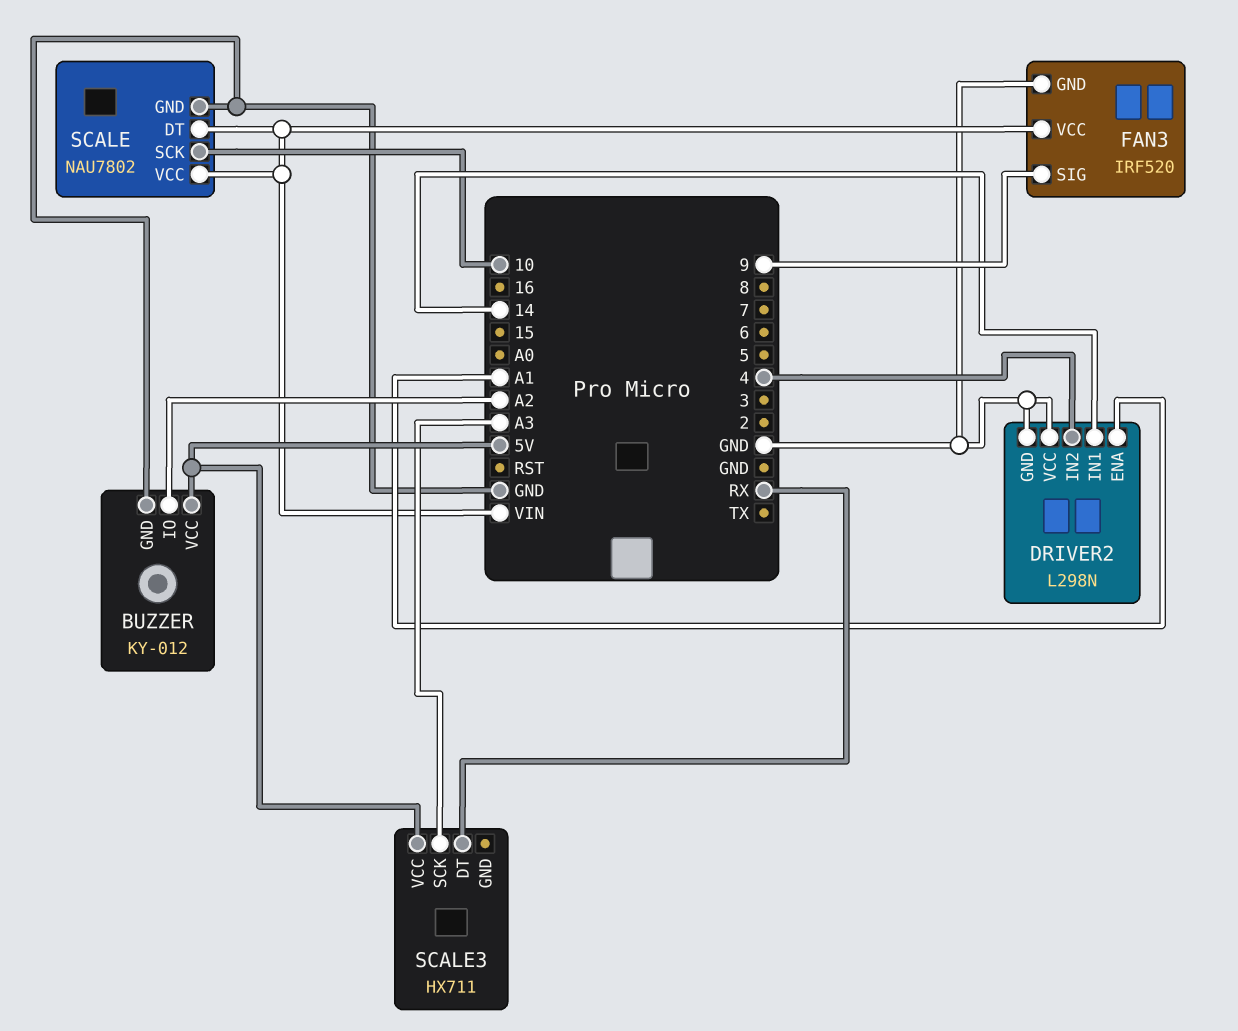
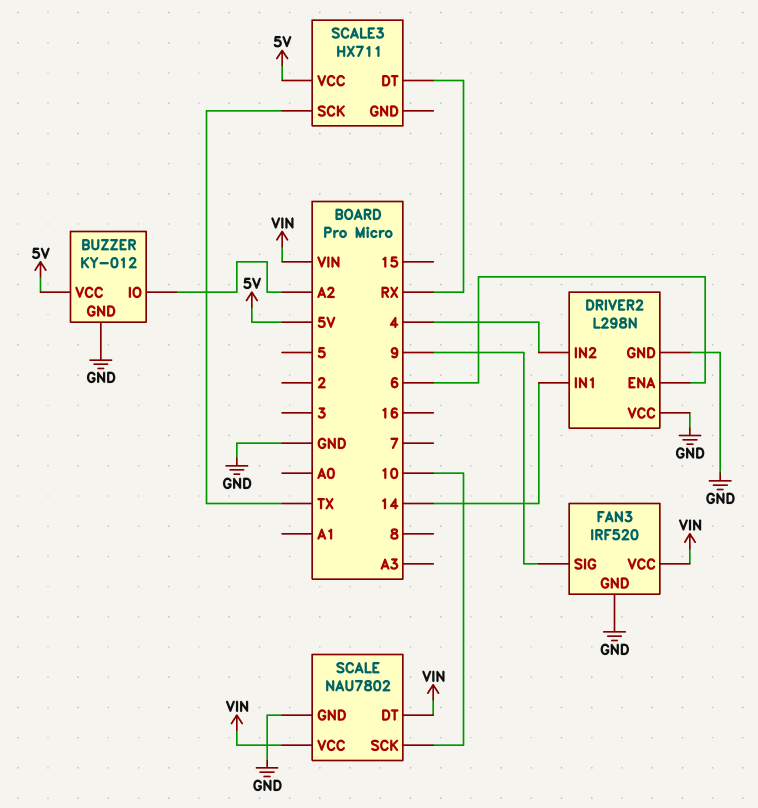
DRIVER2 pin ENA: A1 -> 6
SCALE3 pin SCK: A3 -> TX

